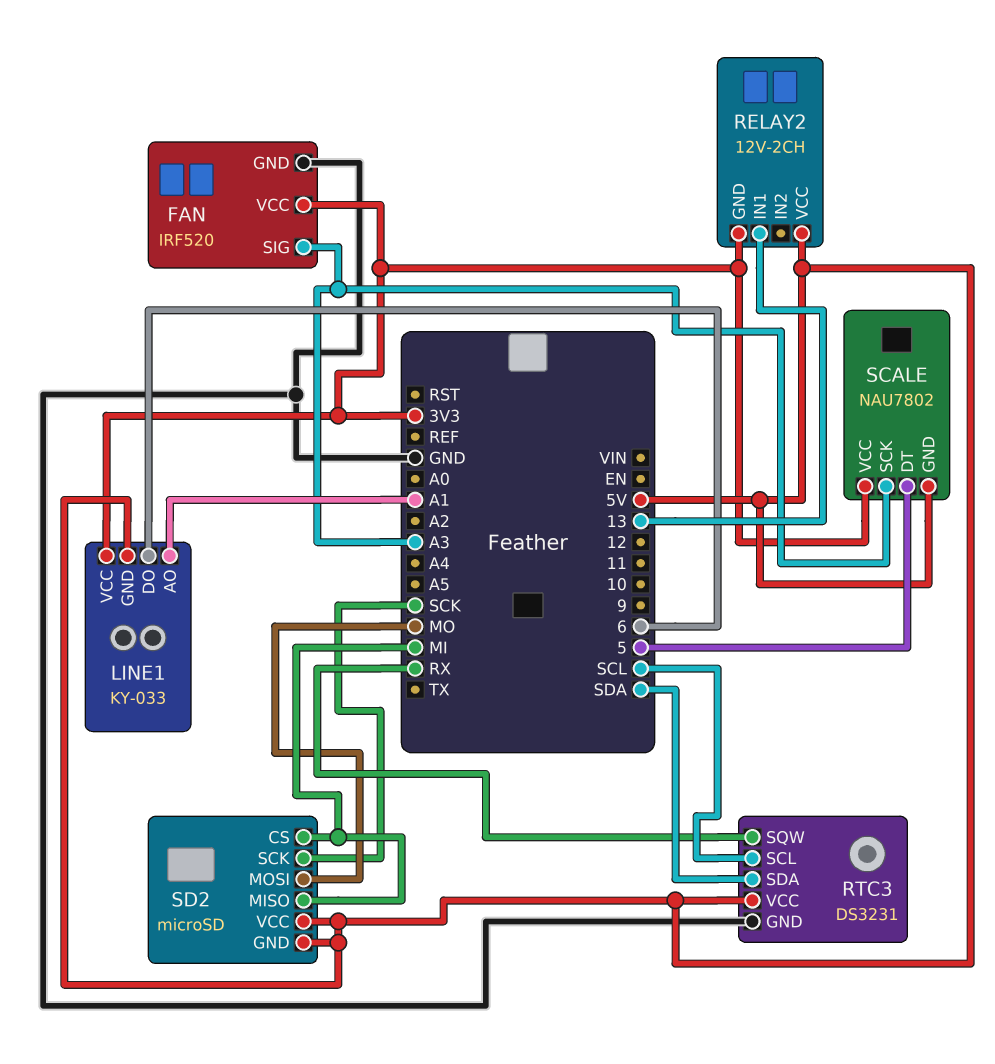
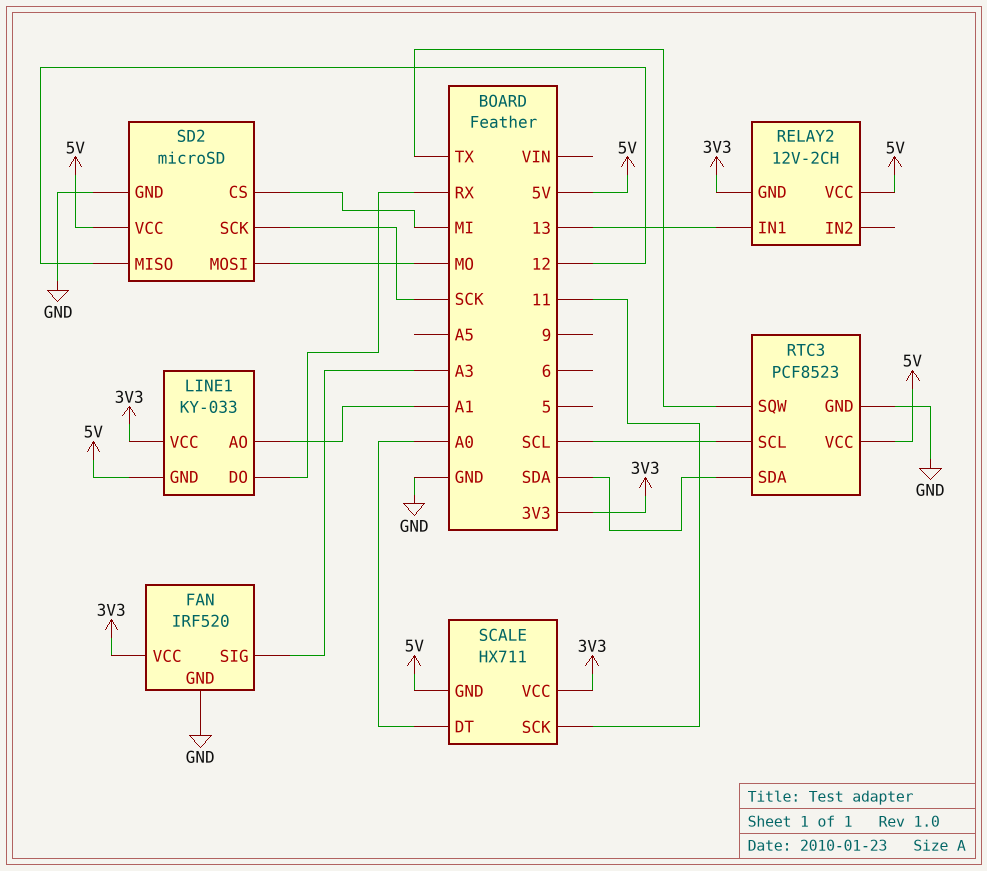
LINE1 pin DO: 6 -> RX
RTC3: DS3231 -> PCF8523
RTC3 pin SQW: RX -> TX
SCALE: NAU7802 -> HX711
SCALE pin DT: 5 -> A0
SCALE pin SCK: A3 -> 11
SD2 pin GND: 5V -> GND
SD2 pin MISO: MI -> 12

